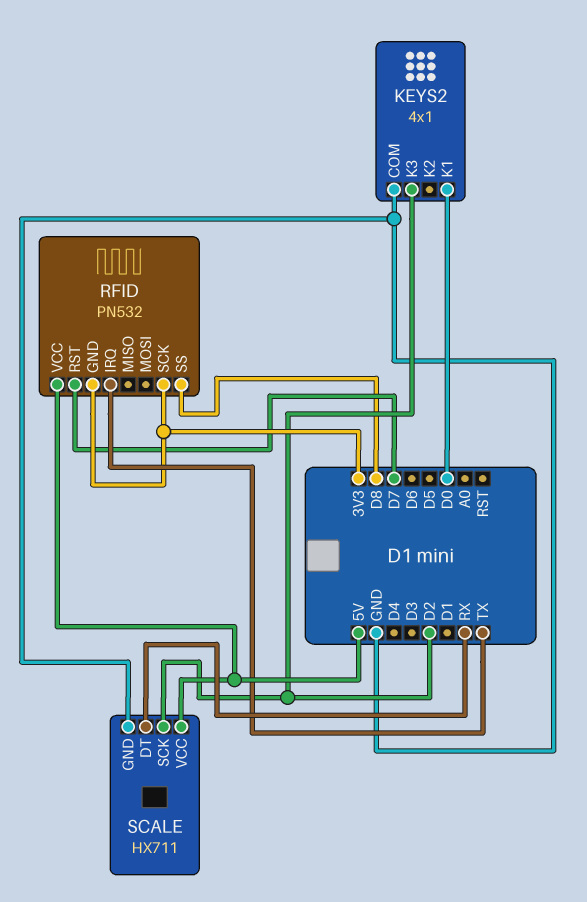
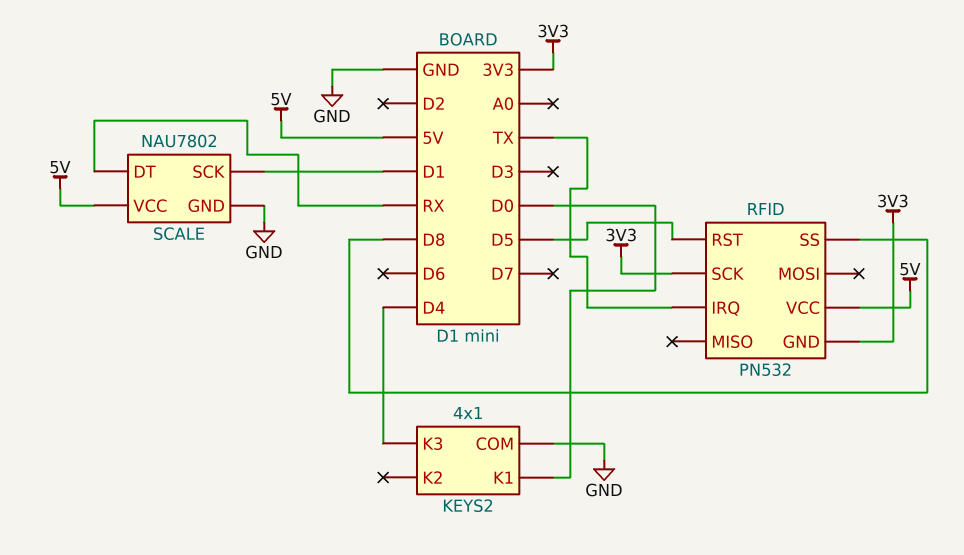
KEYS2 pin K3: D2 -> D4
RFID pin RST: D7 -> D5
SCALE: HX711 -> NAU7802
SCALE pin SCK: D2 -> D1

